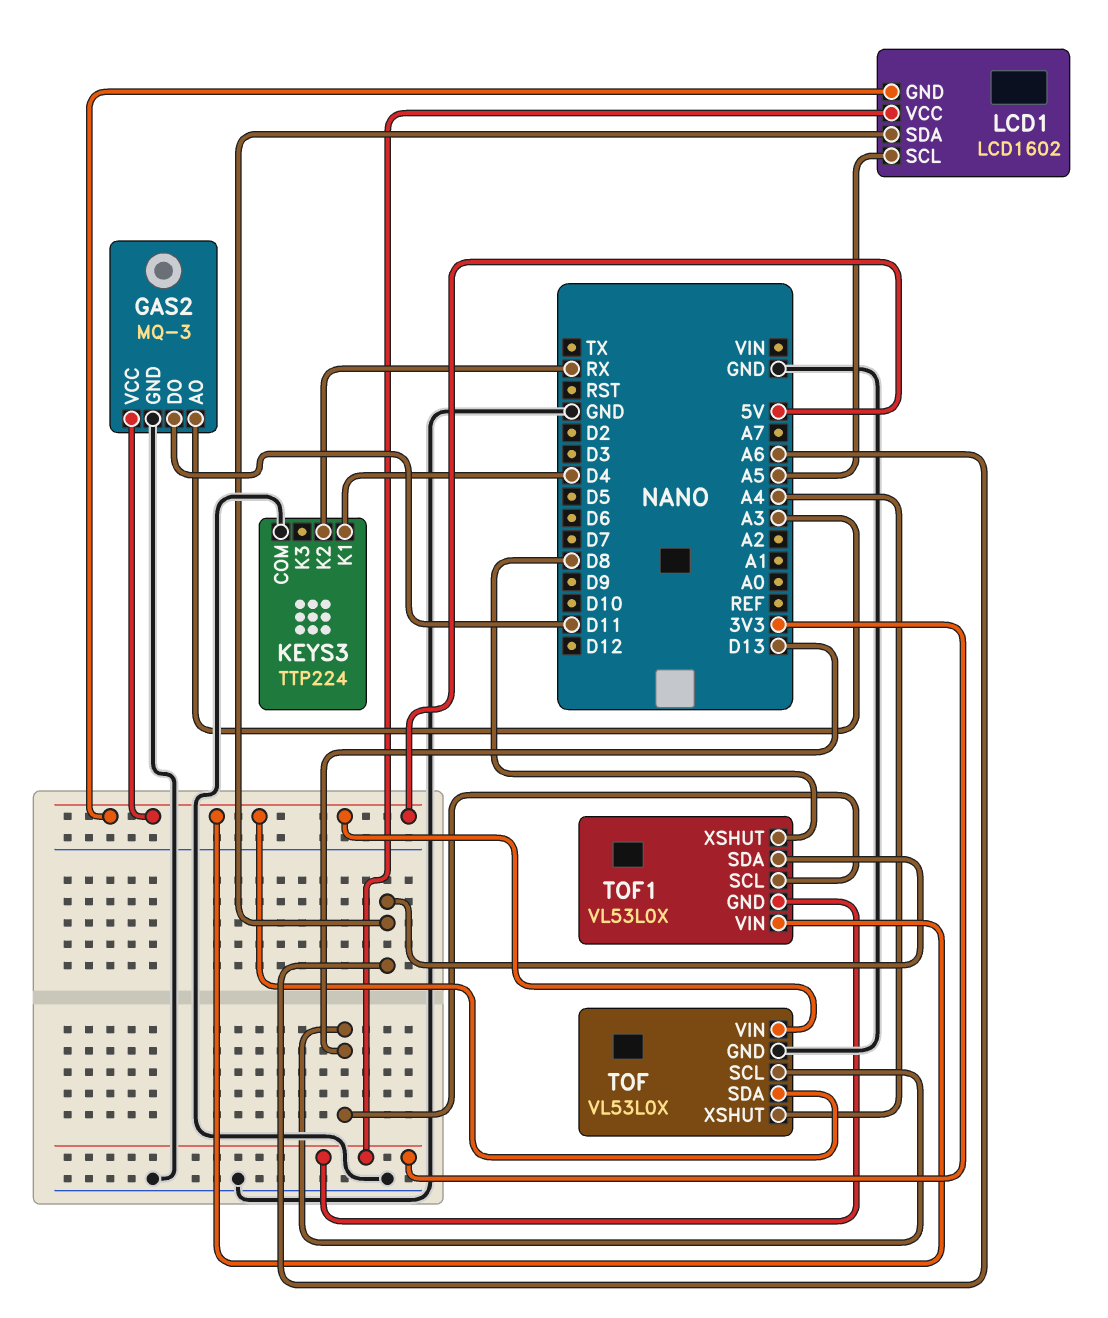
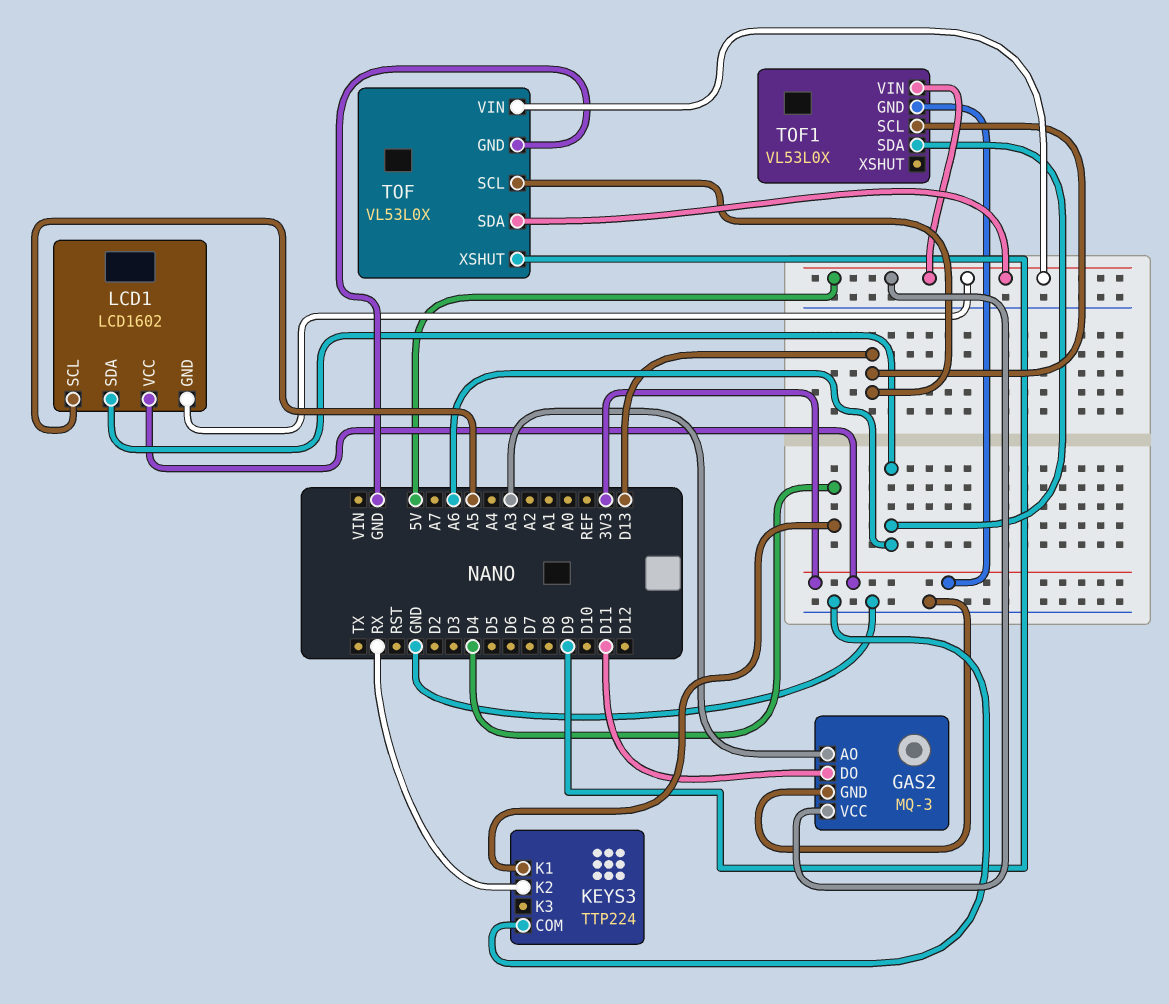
TOF pin XSHUT: A4 -> D9
TOF1 pin XSHUT: D8 -> none

